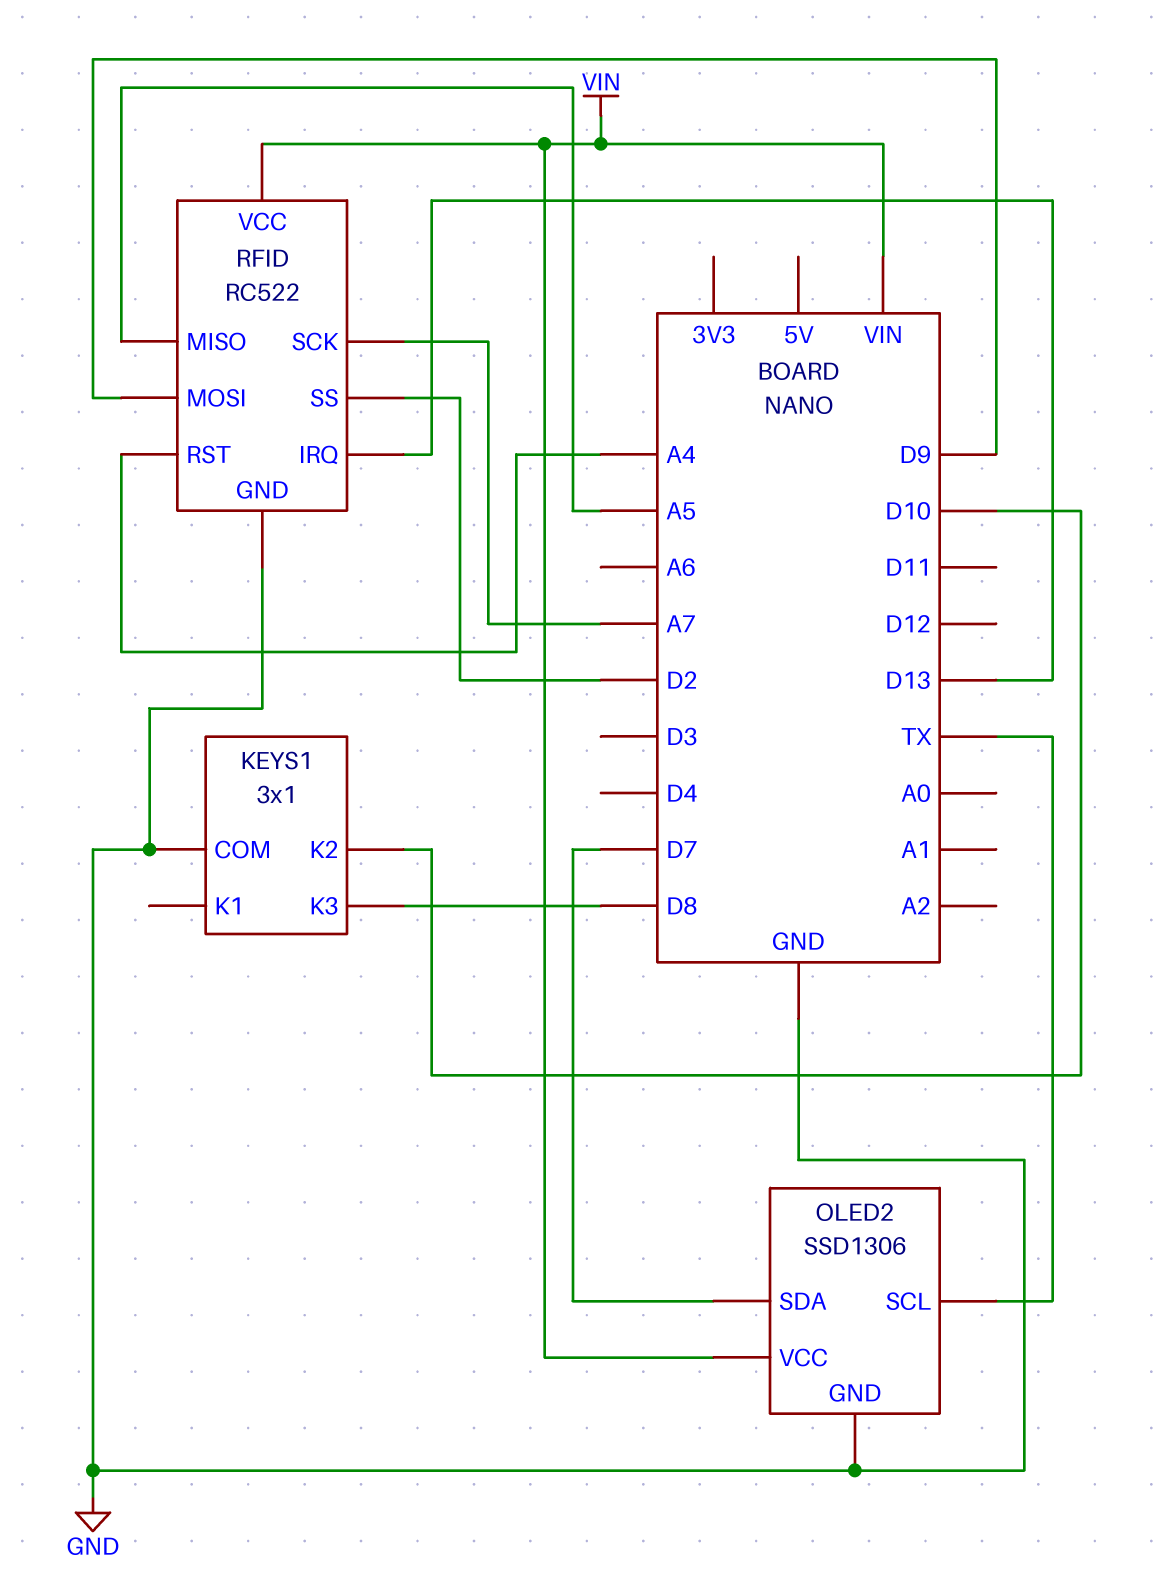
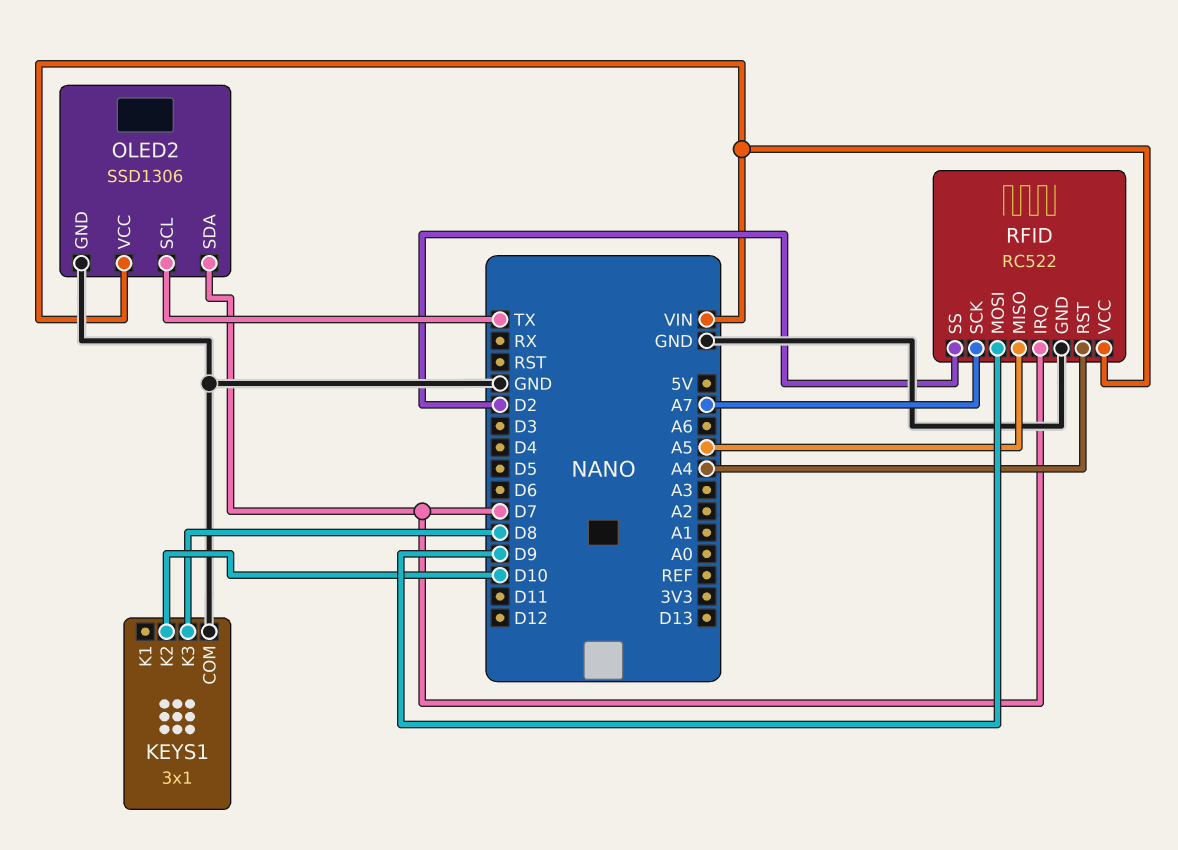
RFID pin IRQ: D13 -> D7

